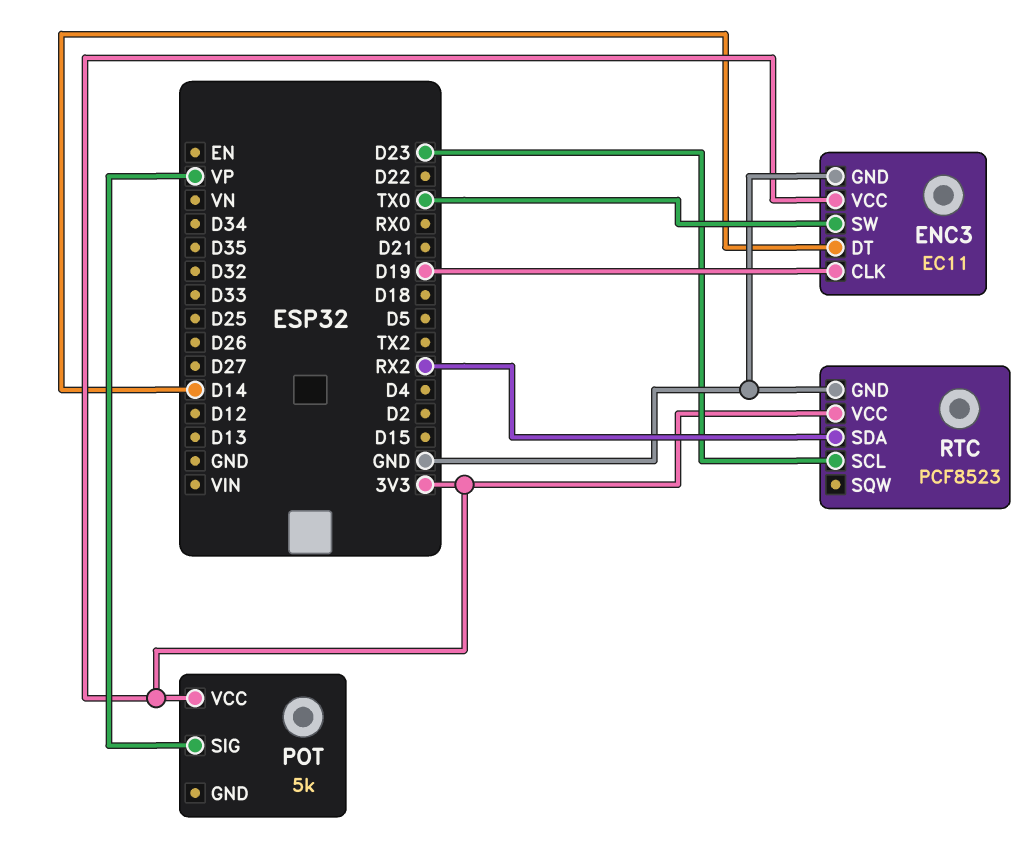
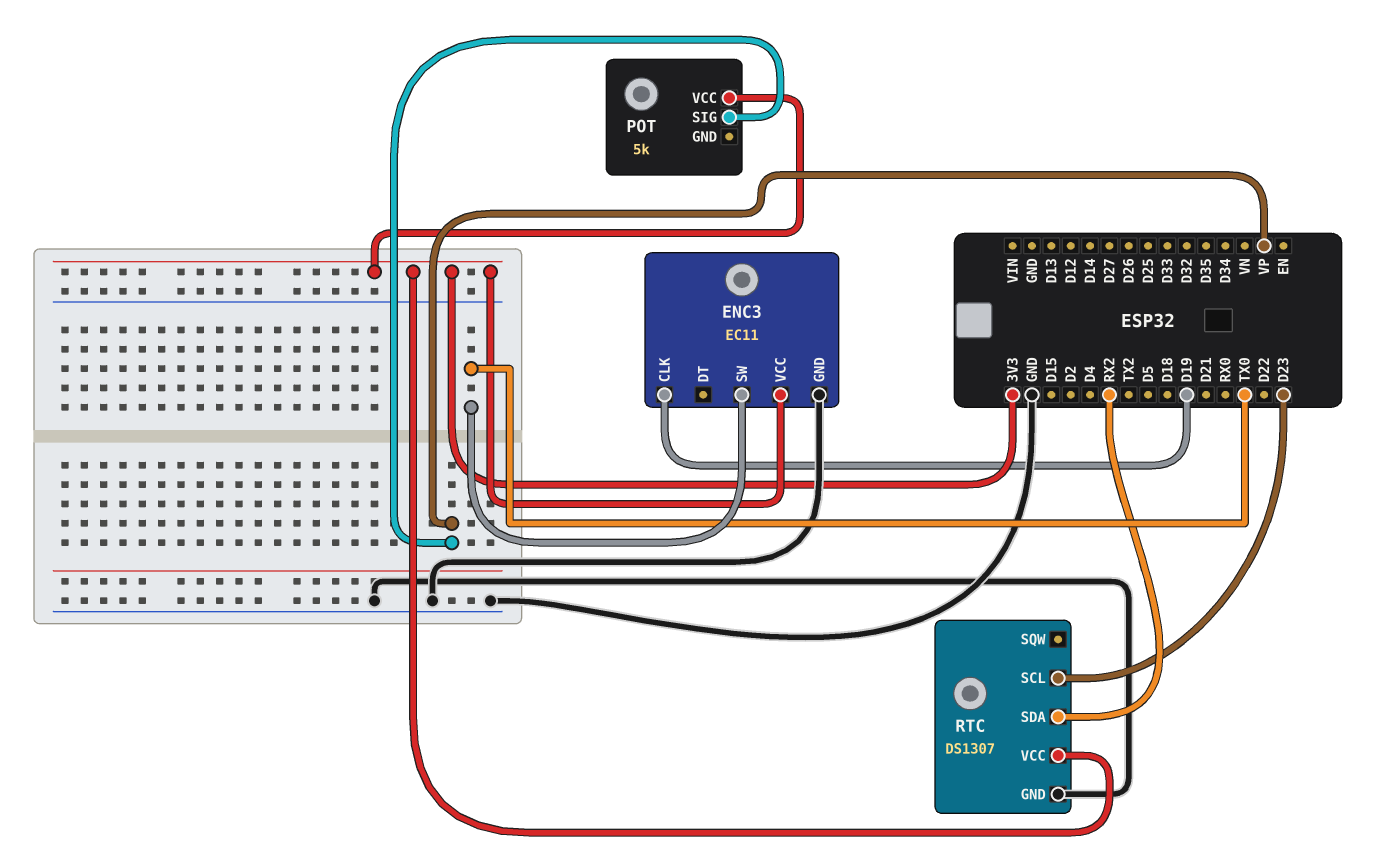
ENC3 pin DT: D14 -> none
RTC: PCF8523 -> DS1307

